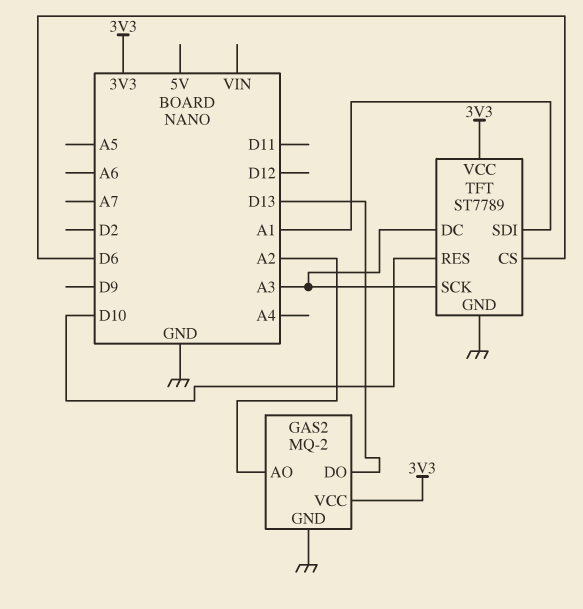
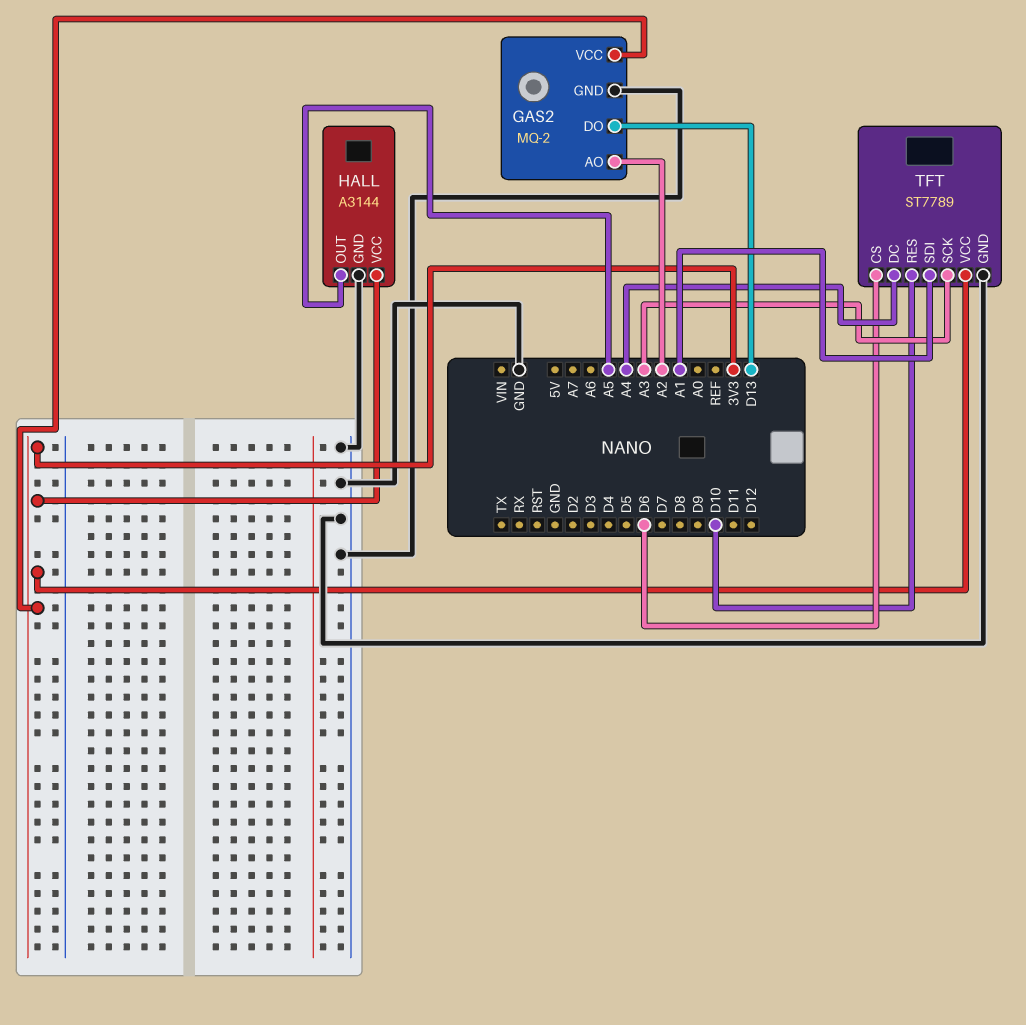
HALL: none -> A3144
HALL pin GND: none -> GND
HALL pin OUT: none -> A5
HALL pin VCC: none -> 3V3
TFT pin DC: A3 -> A4

